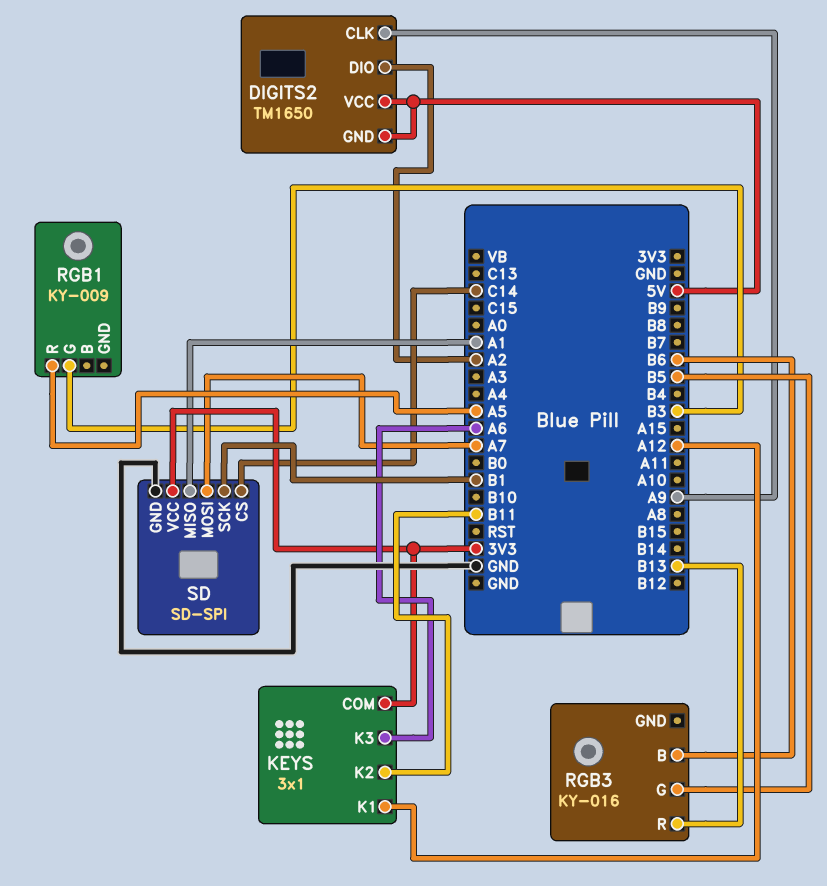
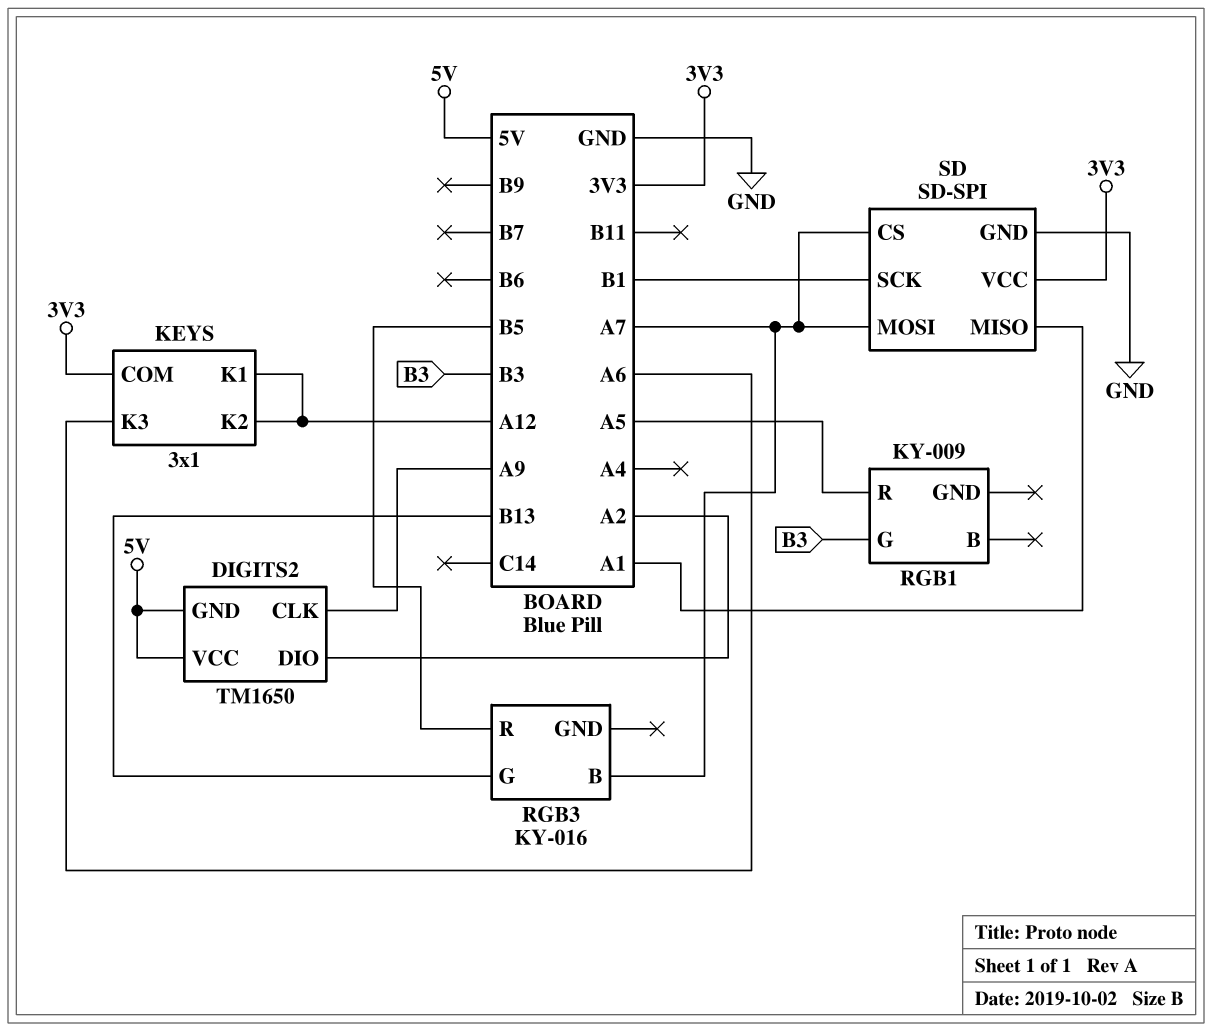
KEYS pin K2: B11 -> A12
RGB3 pin B: B6 -> A7
RGB3 pin G: B5 -> B13
RGB3 pin R: B13 -> B5
SD pin CS: C14 -> A7

